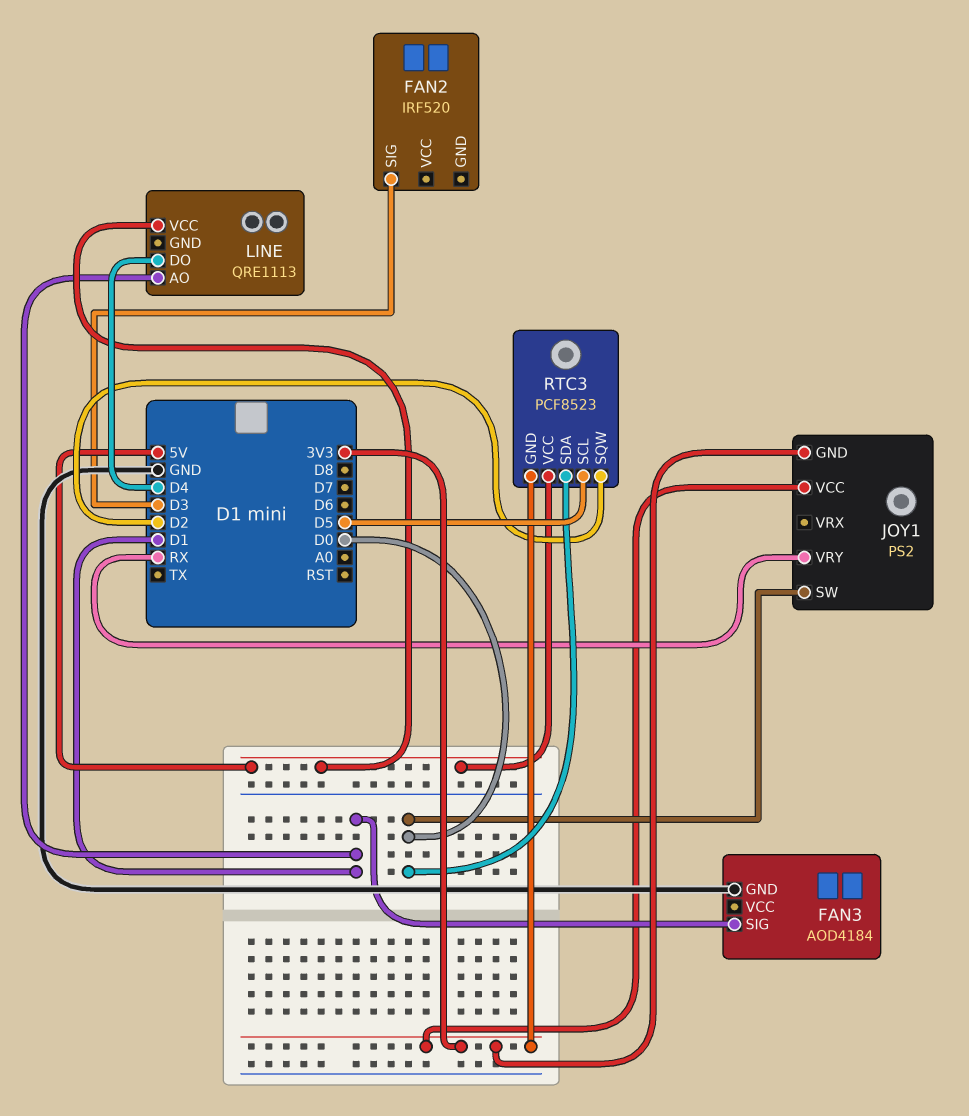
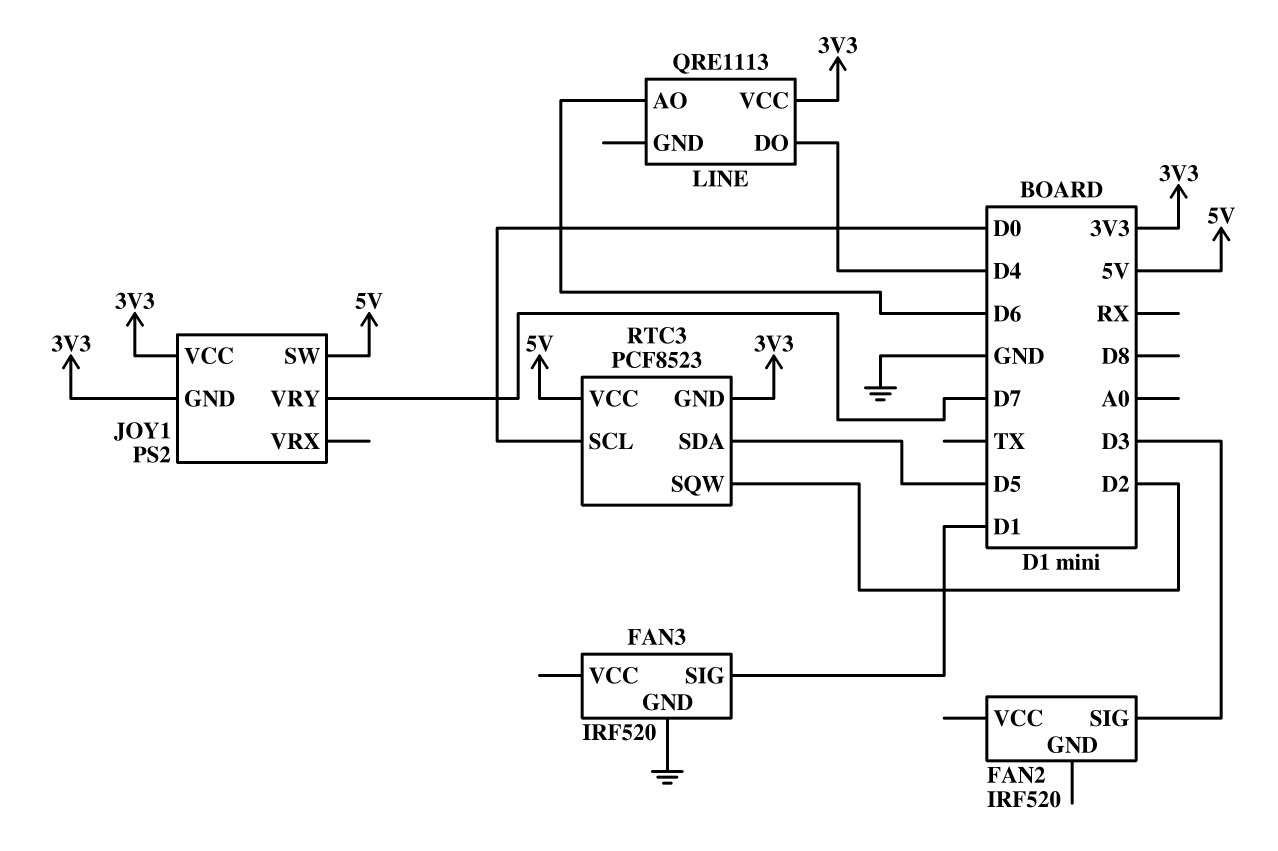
FAN3: AOD4184 -> IRF520
JOY1 pin SW: D0 -> 5V
JOY1 pin VRY: RX -> D7
LINE pin AO: D1 -> D6
LINE pin VCC: 5V -> 3V3
RTC3 pin SCL: D5 -> D0
RTC3 pin SDA: D0 -> D5

